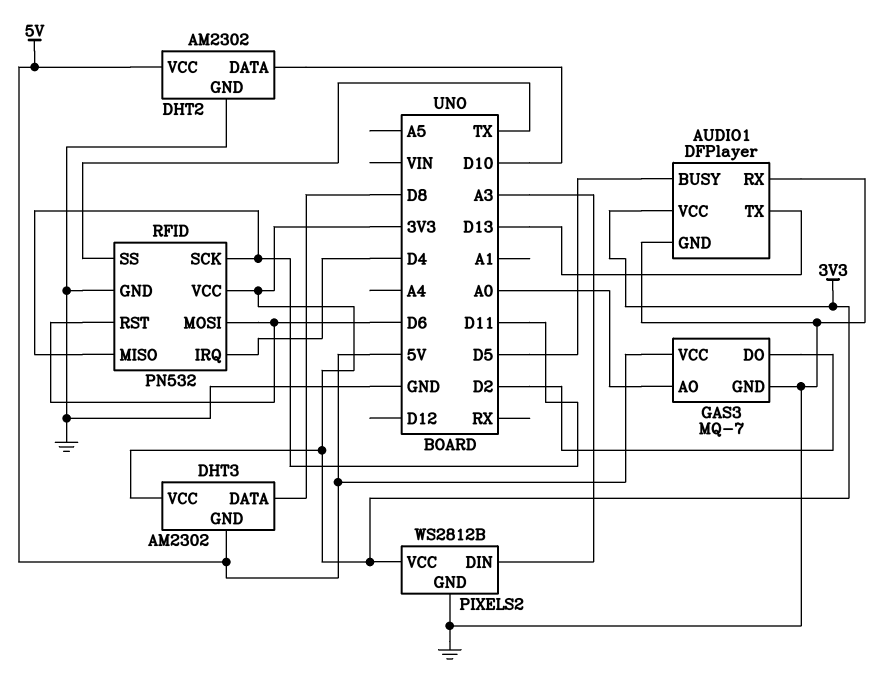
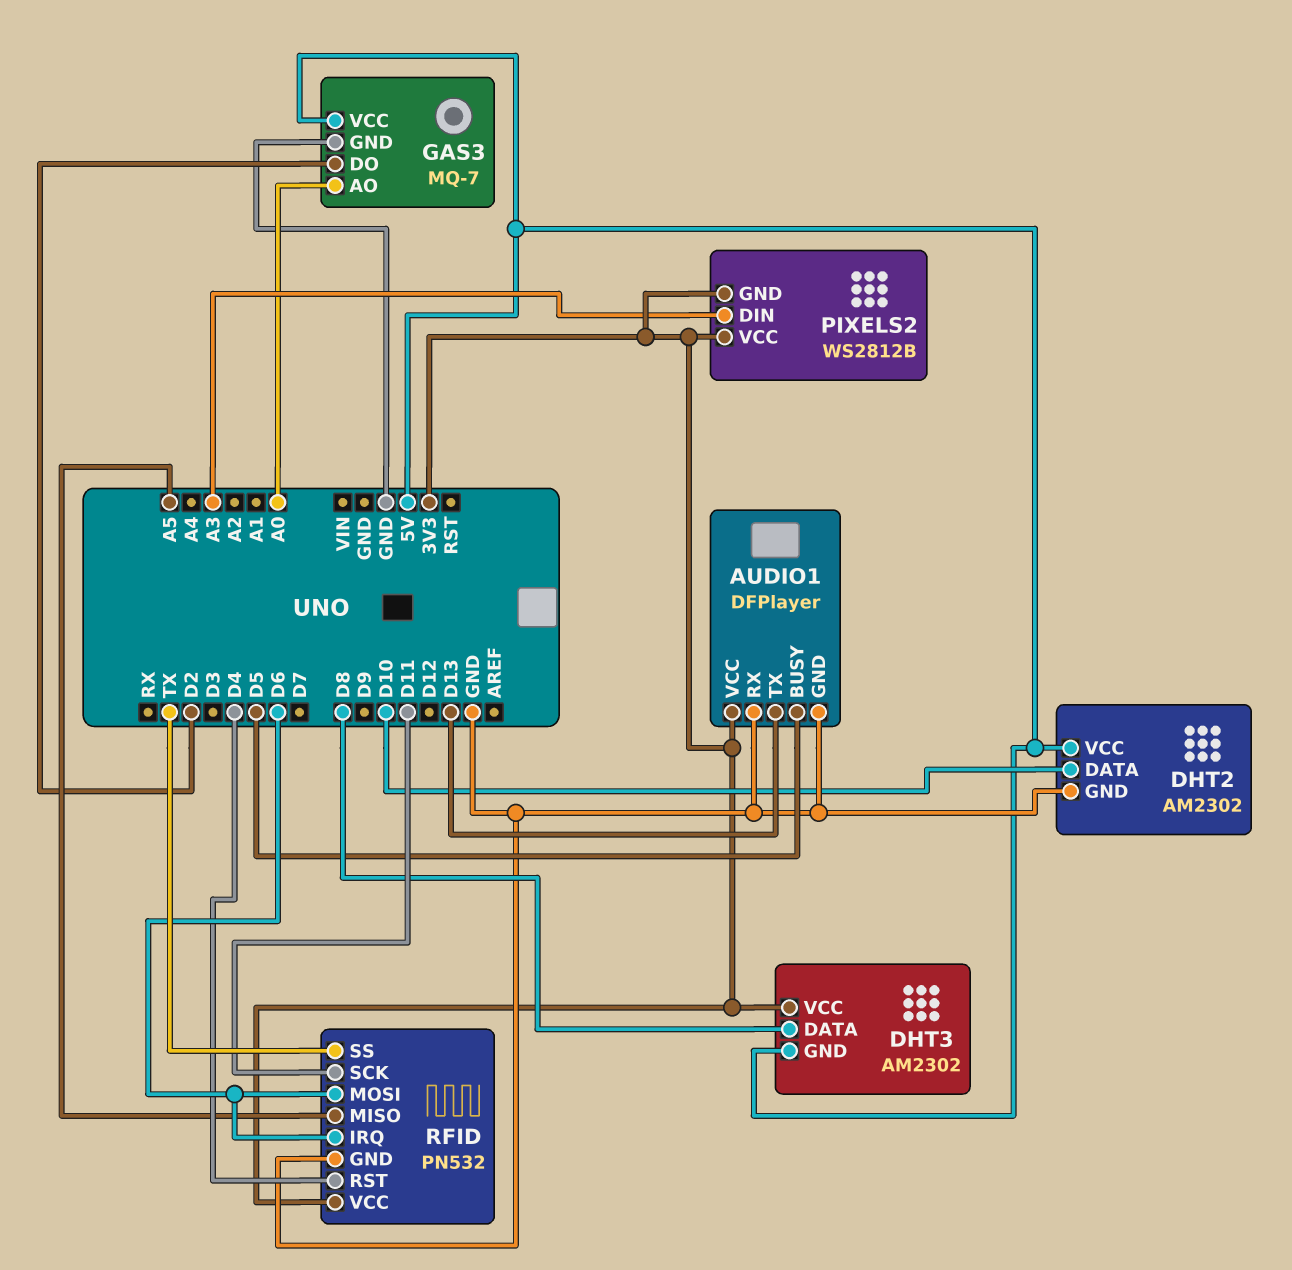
PIXELS2 pin GND: GND -> 3V3
RFID pin IRQ: D4 -> D6
RFID pin MISO: D11 -> A5
RFID pin RST: D6 -> D4

